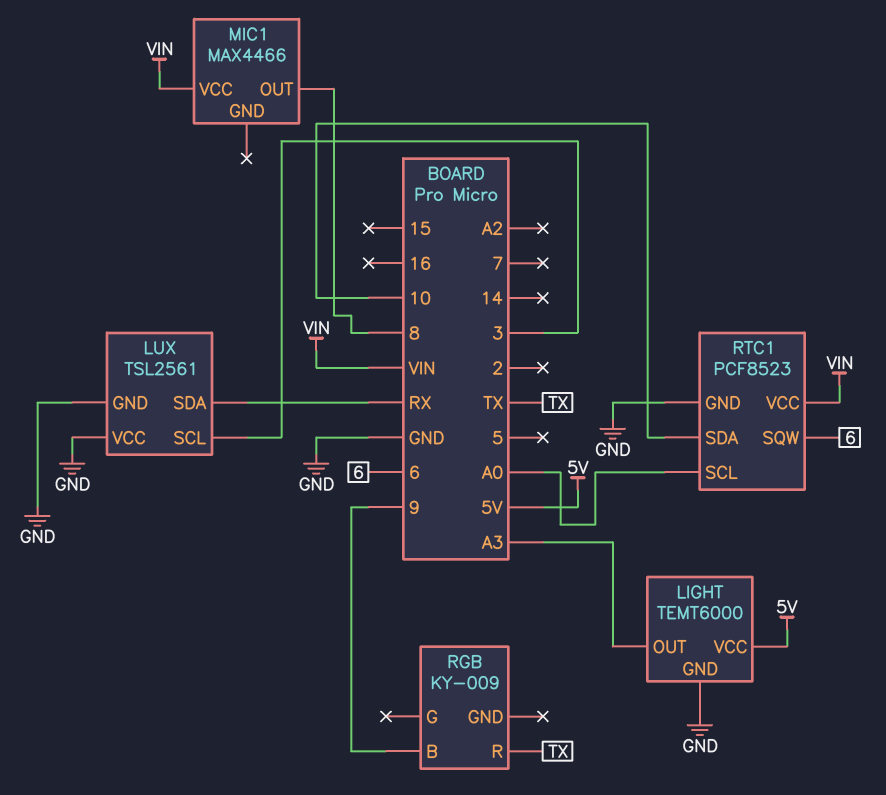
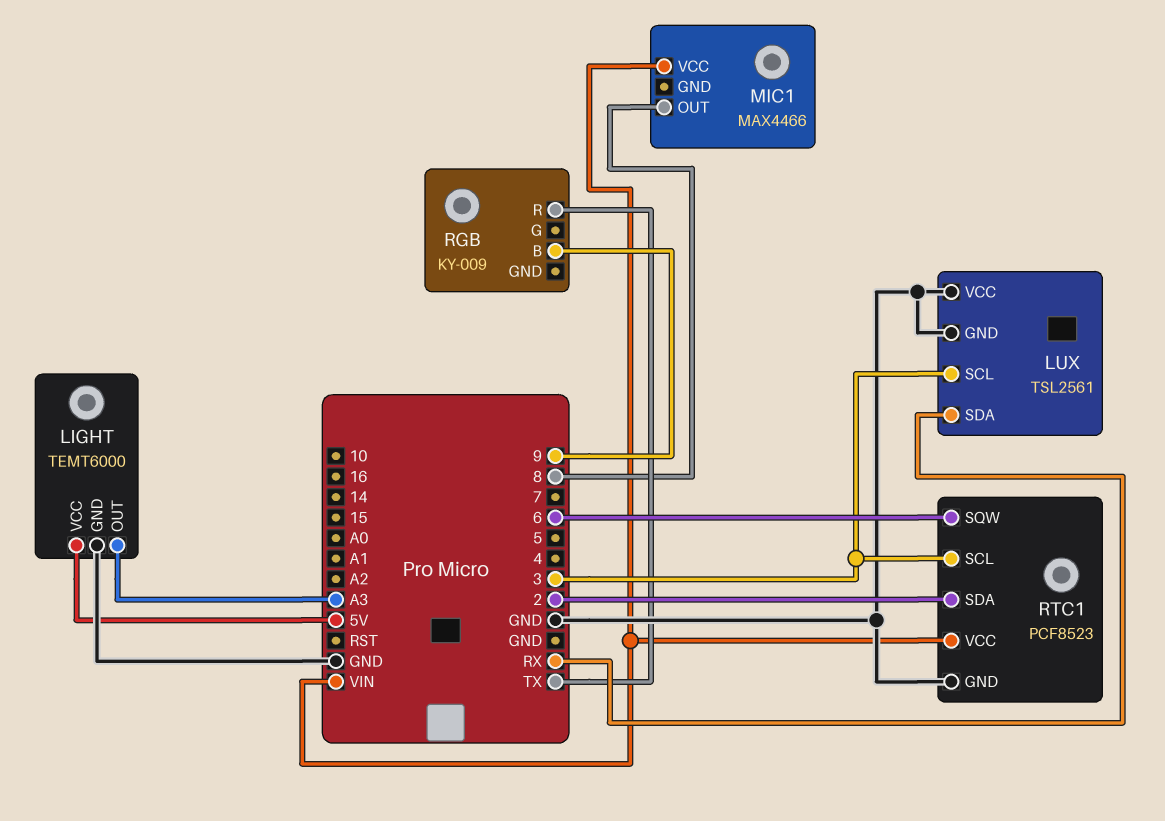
RTC1 pin SCL: A0 -> 3
RTC1 pin SDA: 10 -> 2

